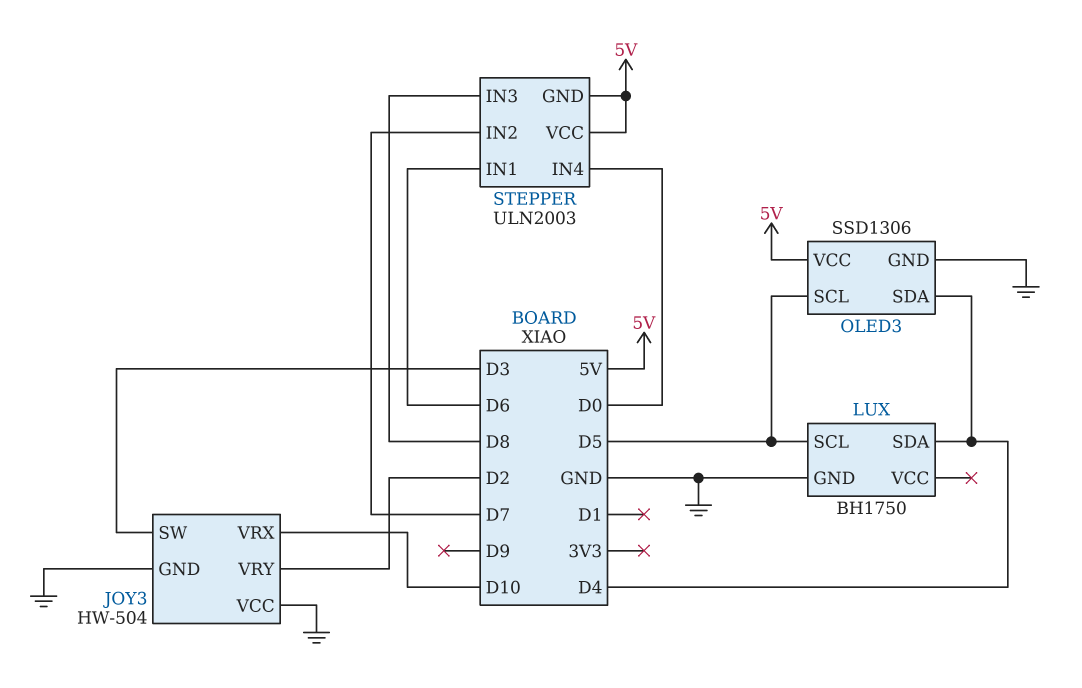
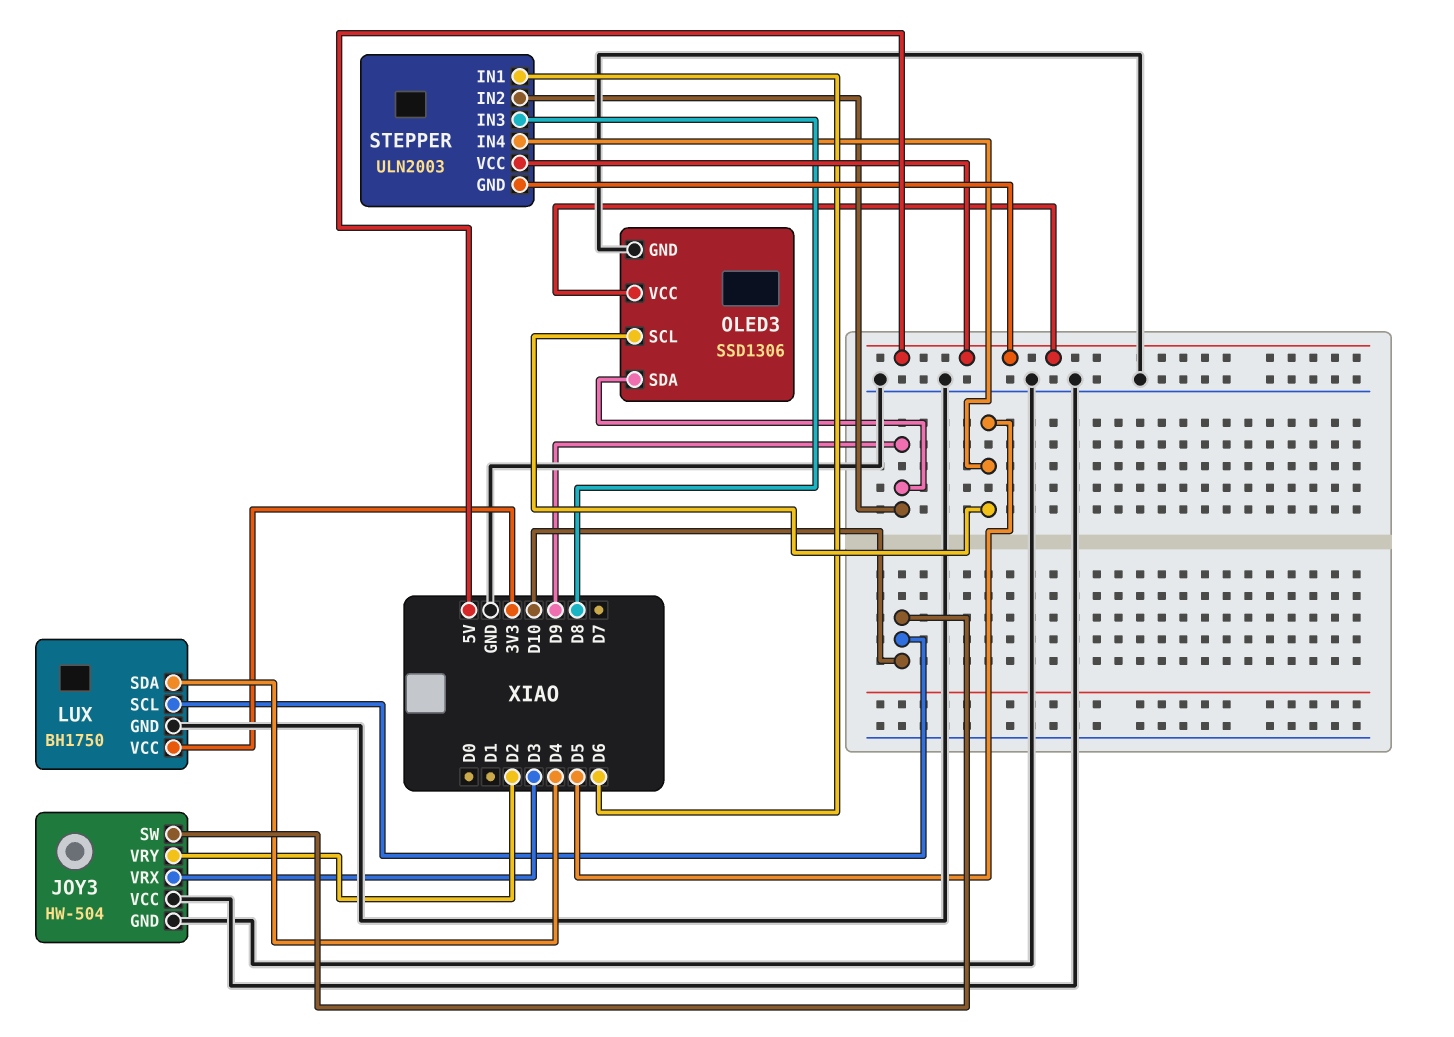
JOY3 pin SW: D3 -> D10
JOY3 pin VRX: D10 -> D3
LUX pin SCL: D5 -> D10
LUX pin VCC: none -> 3V3
OLED3 pin SDA: D4 -> D9
STEPPER pin IN2: D7 -> D9
STEPPER pin IN4: D0 -> D5

